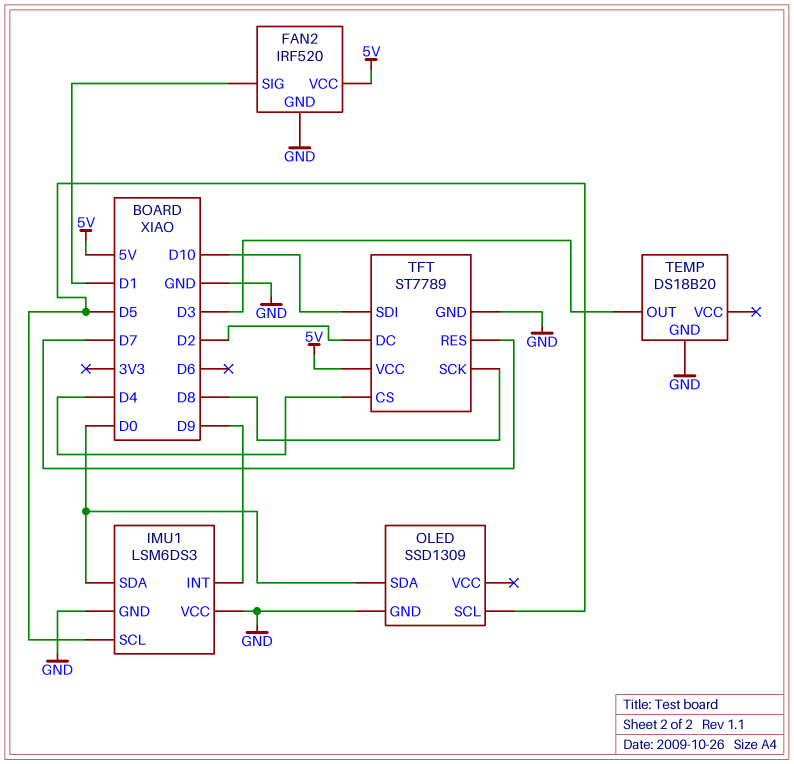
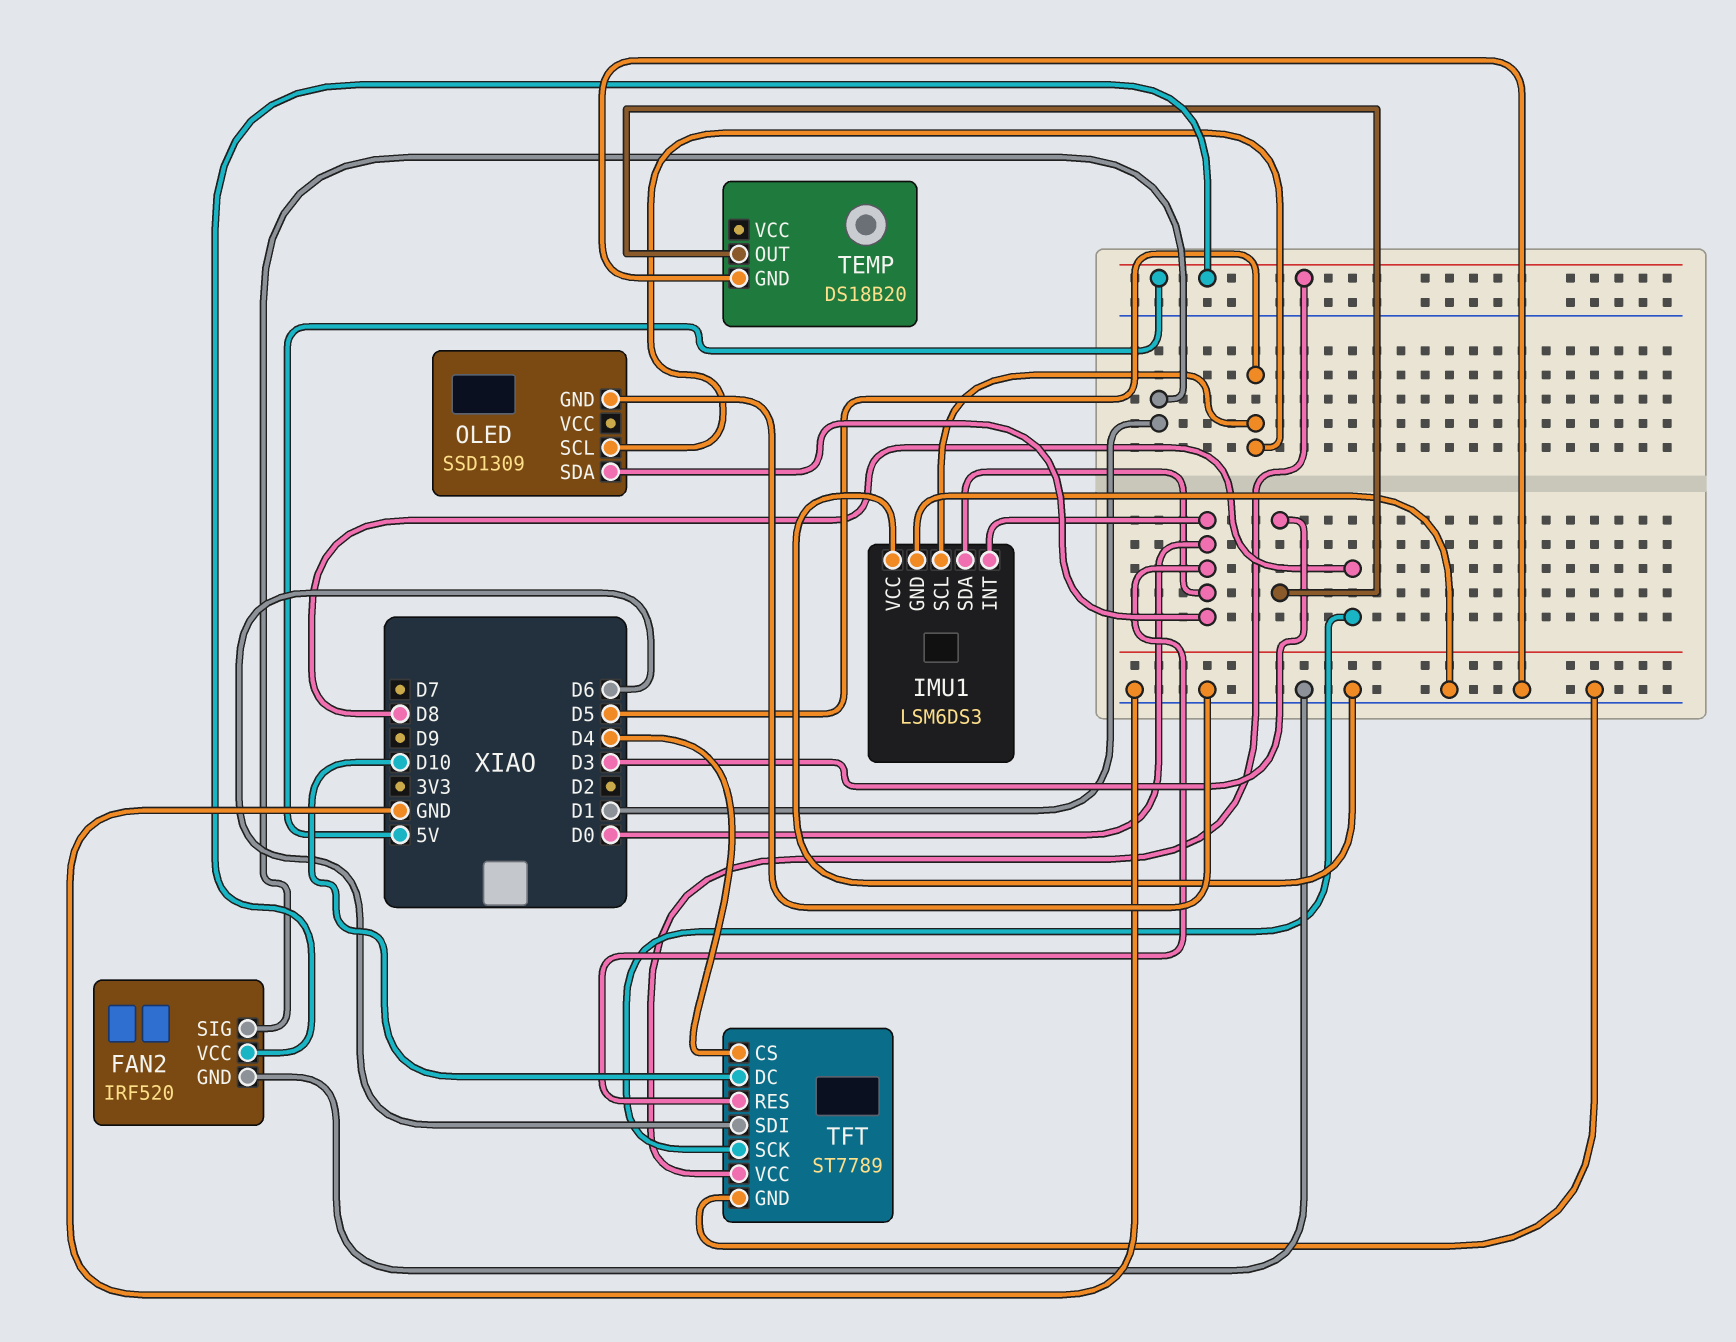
IMU1 pin INT: D9 -> D0
TFT pin DC: D2 -> D10
TFT pin RES: D7 -> D0
TFT pin SDI: D10 -> D6

